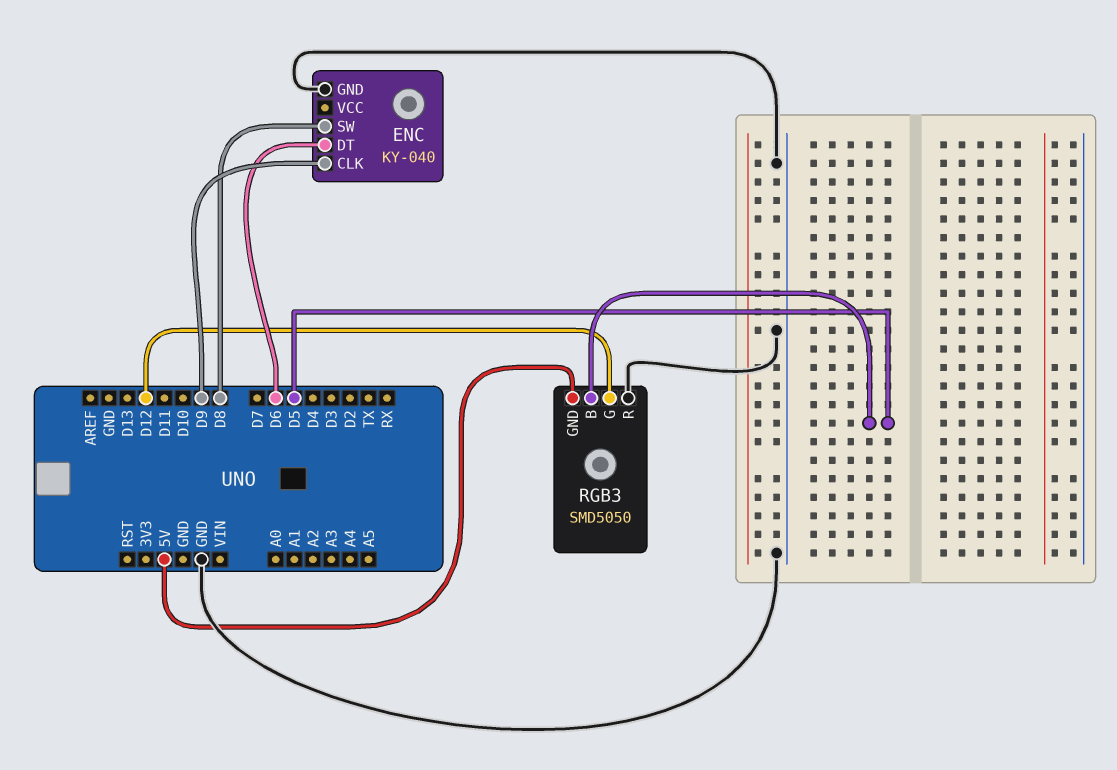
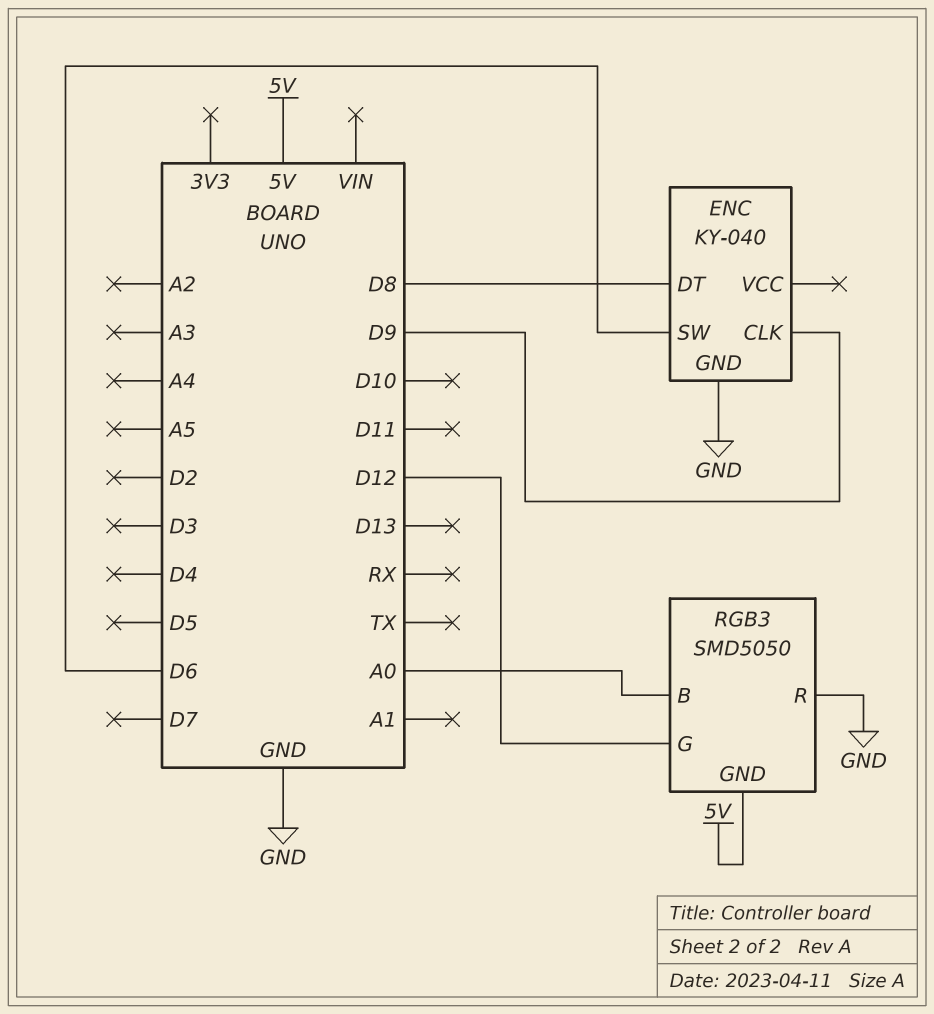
ENC pin DT: D6 -> D8
ENC pin SW: D8 -> D6
RGB3 pin B: D5 -> A0

